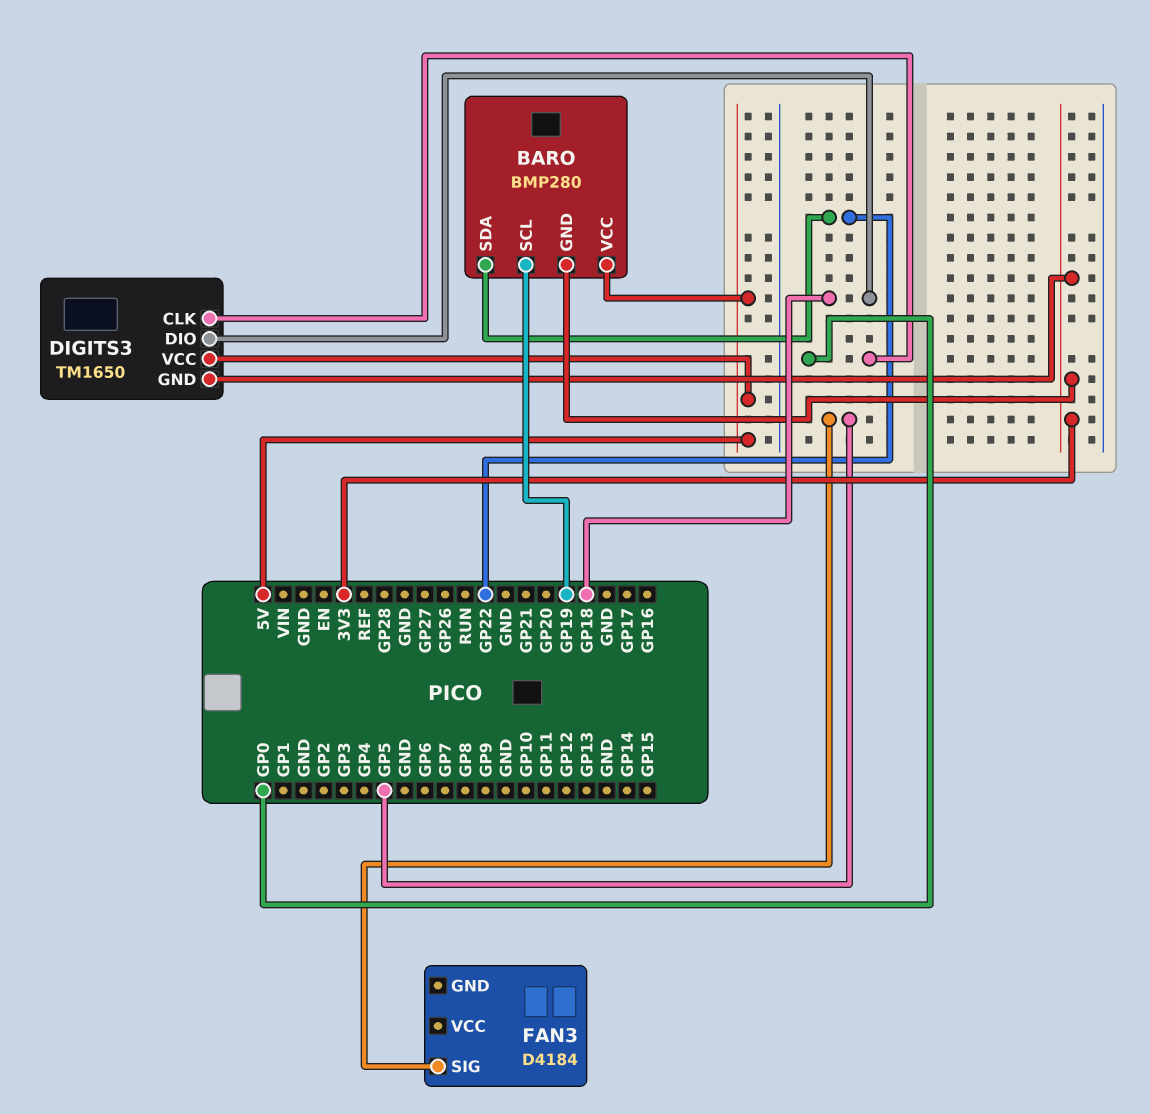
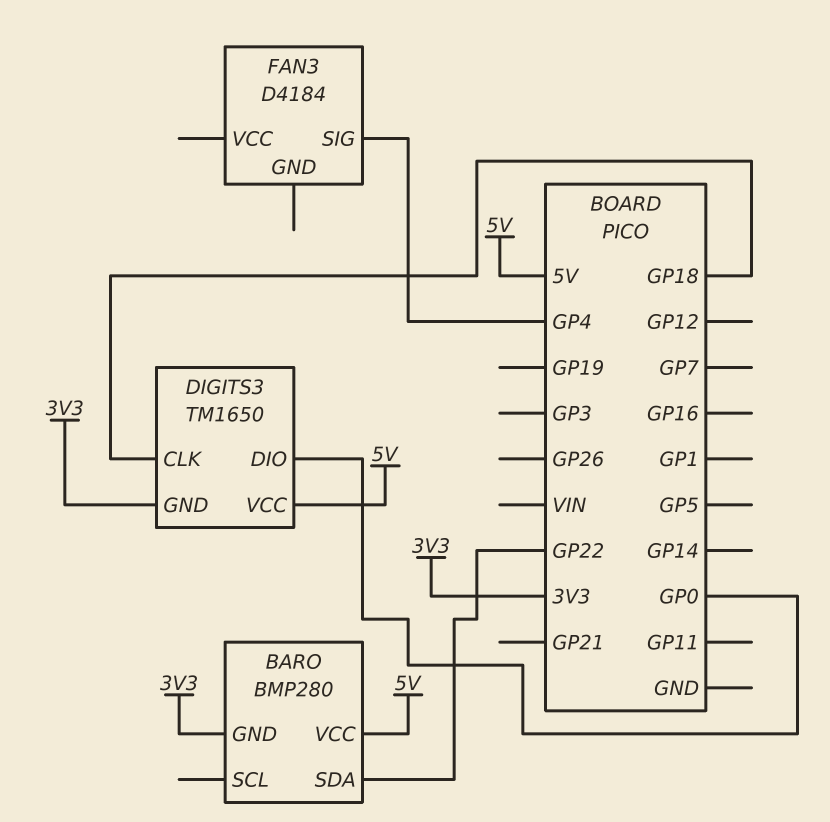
BARO pin SCL: GP19 -> none
DIGITS3 pin CLK: GP0 -> GP18
DIGITS3 pin DIO: GP18 -> GP0
FAN3 pin SIG: GP5 -> GP4

